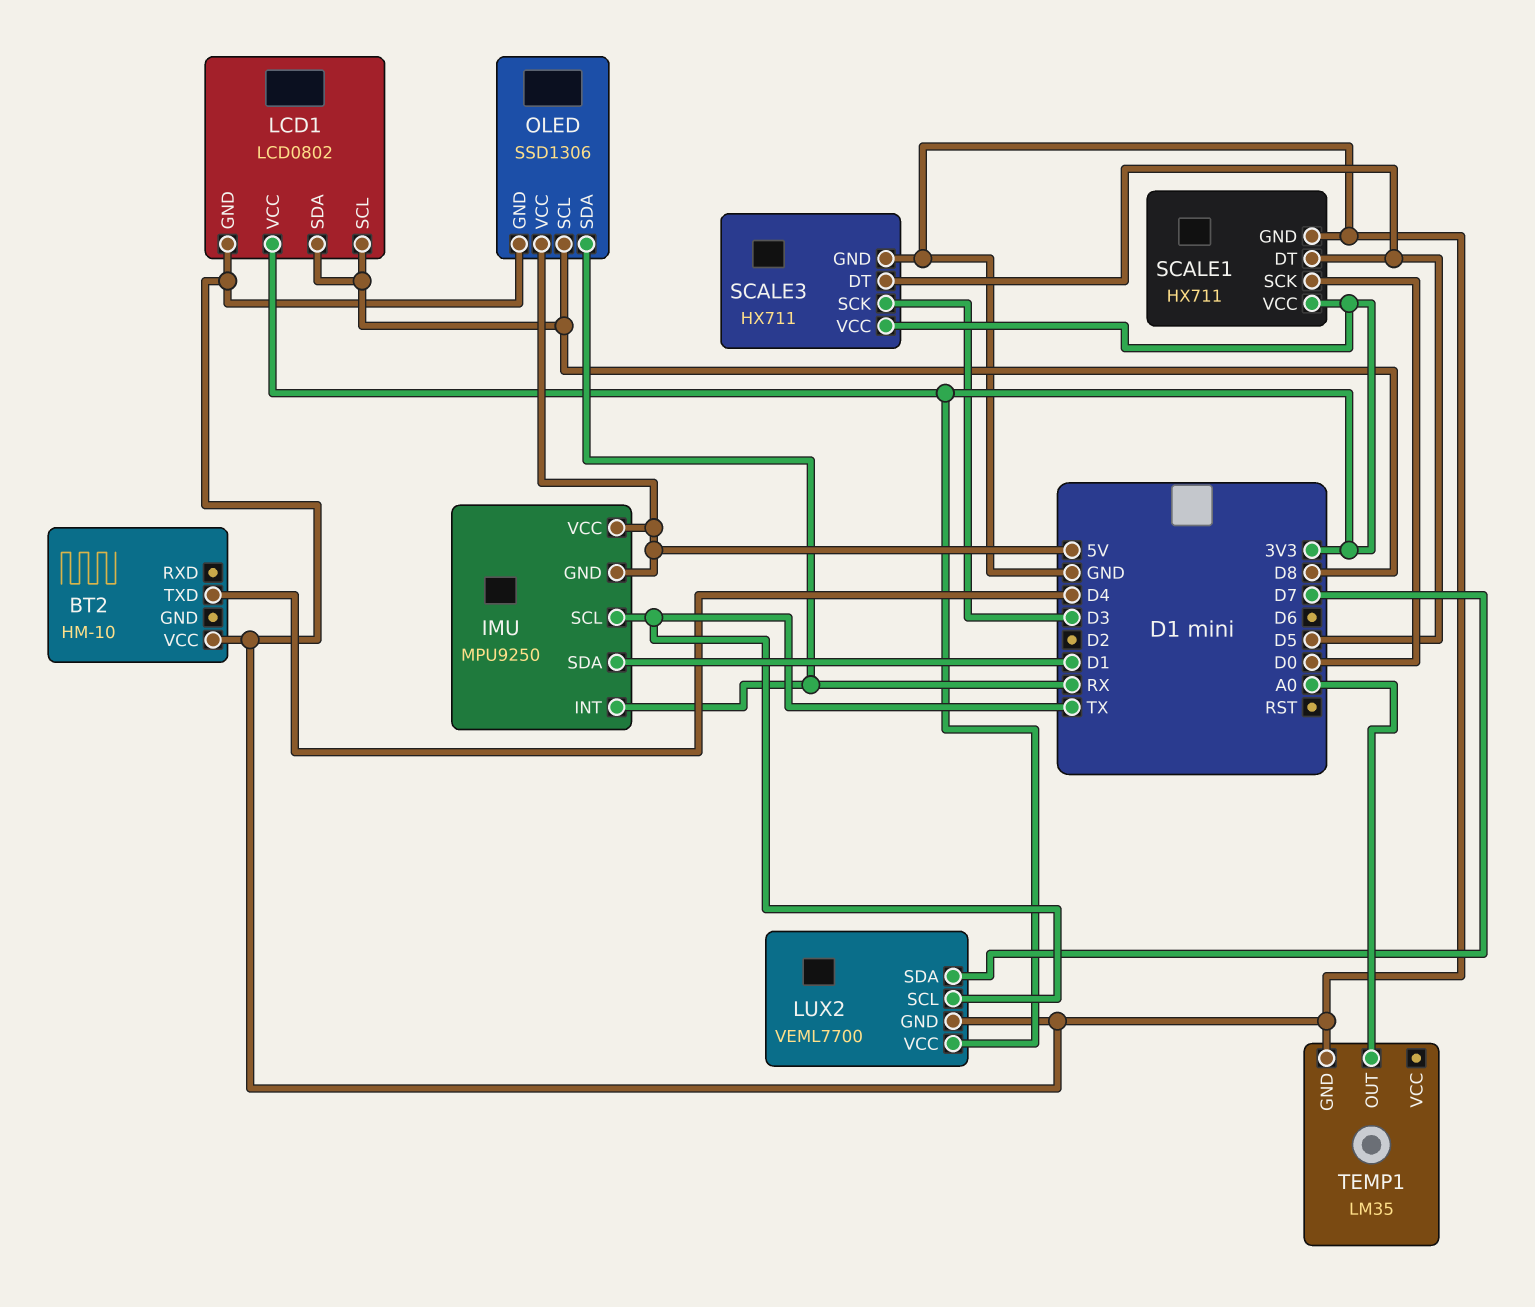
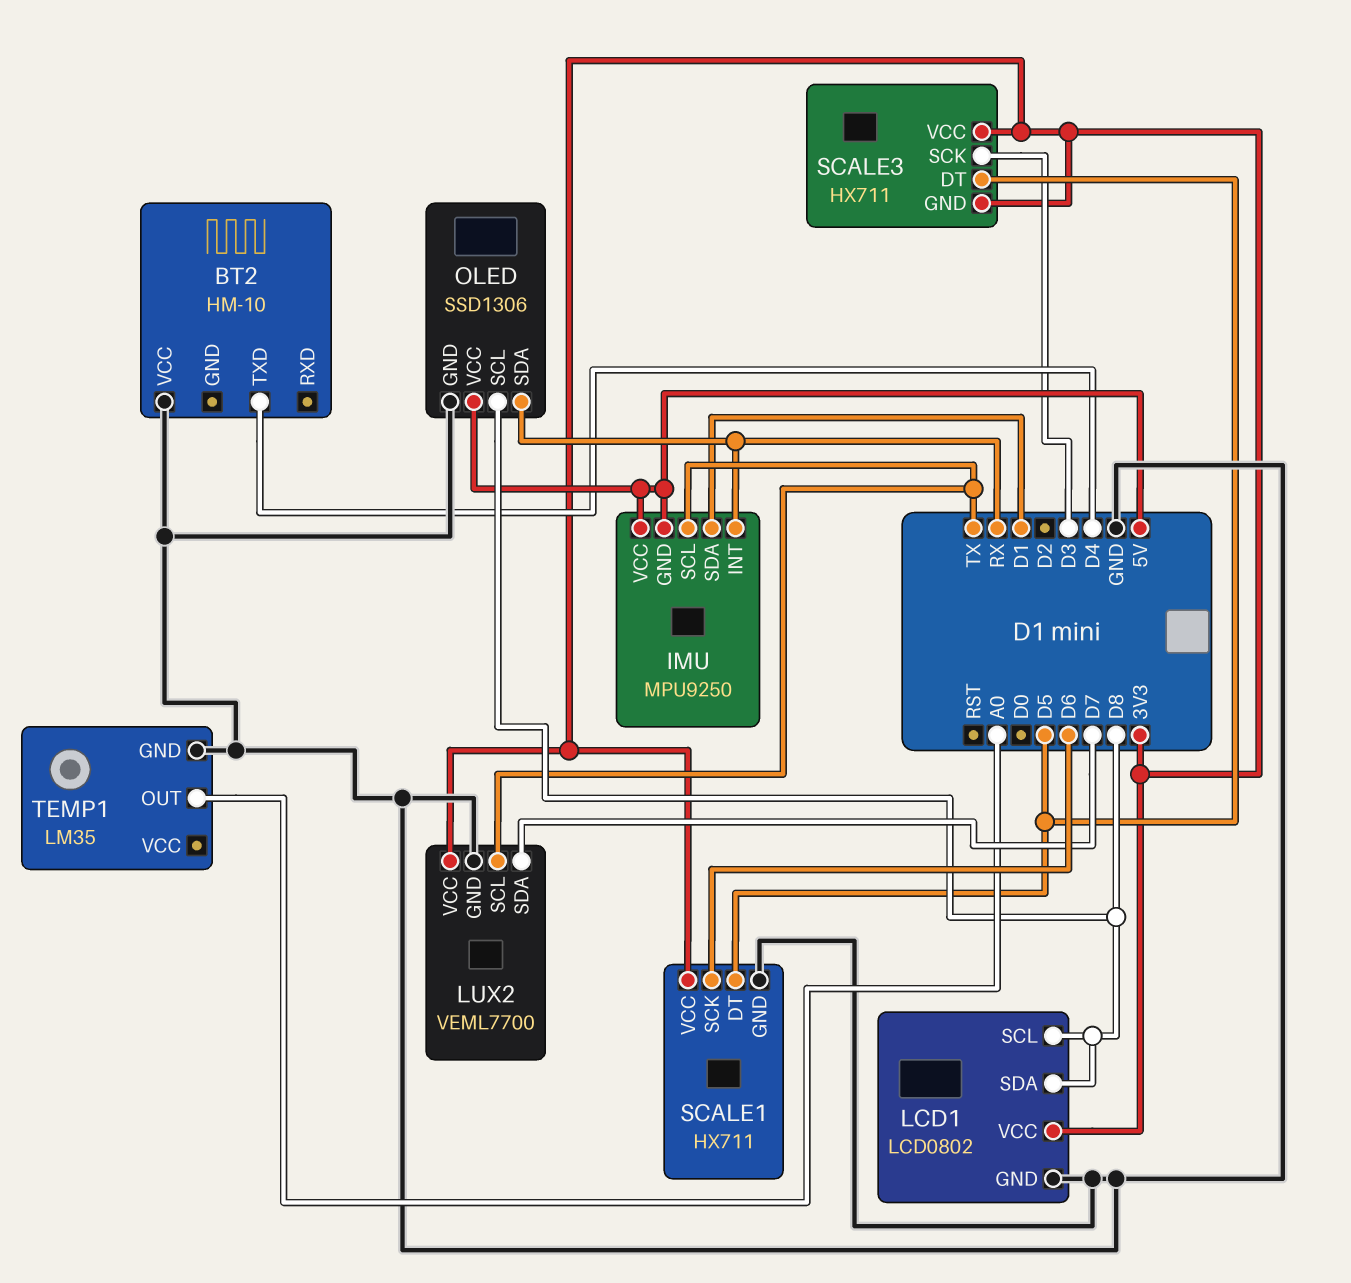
SCALE1 pin SCK: D0 -> D6
SCALE3 pin GND: GND -> 3V3

